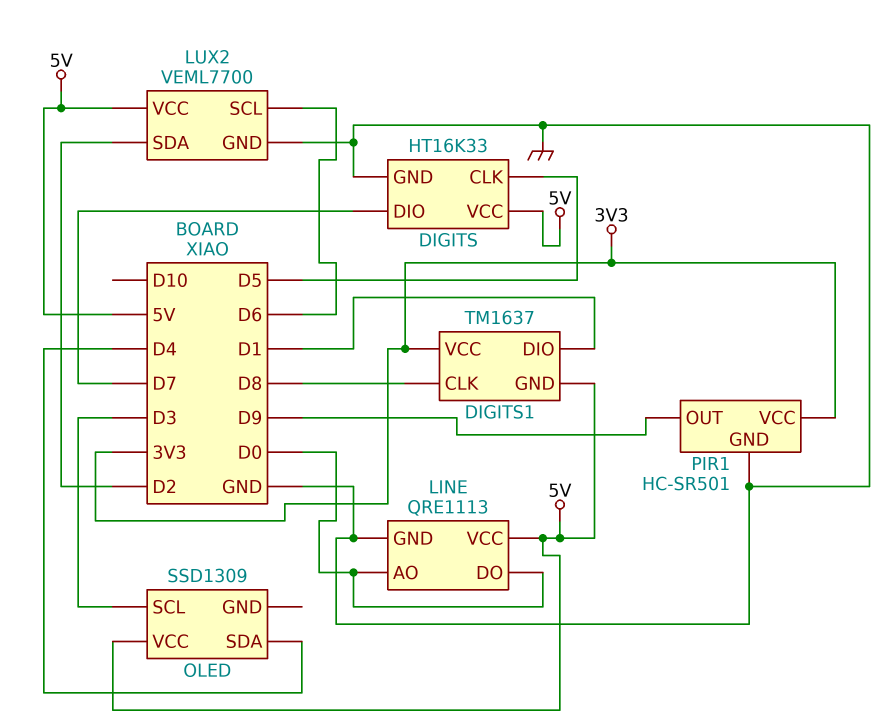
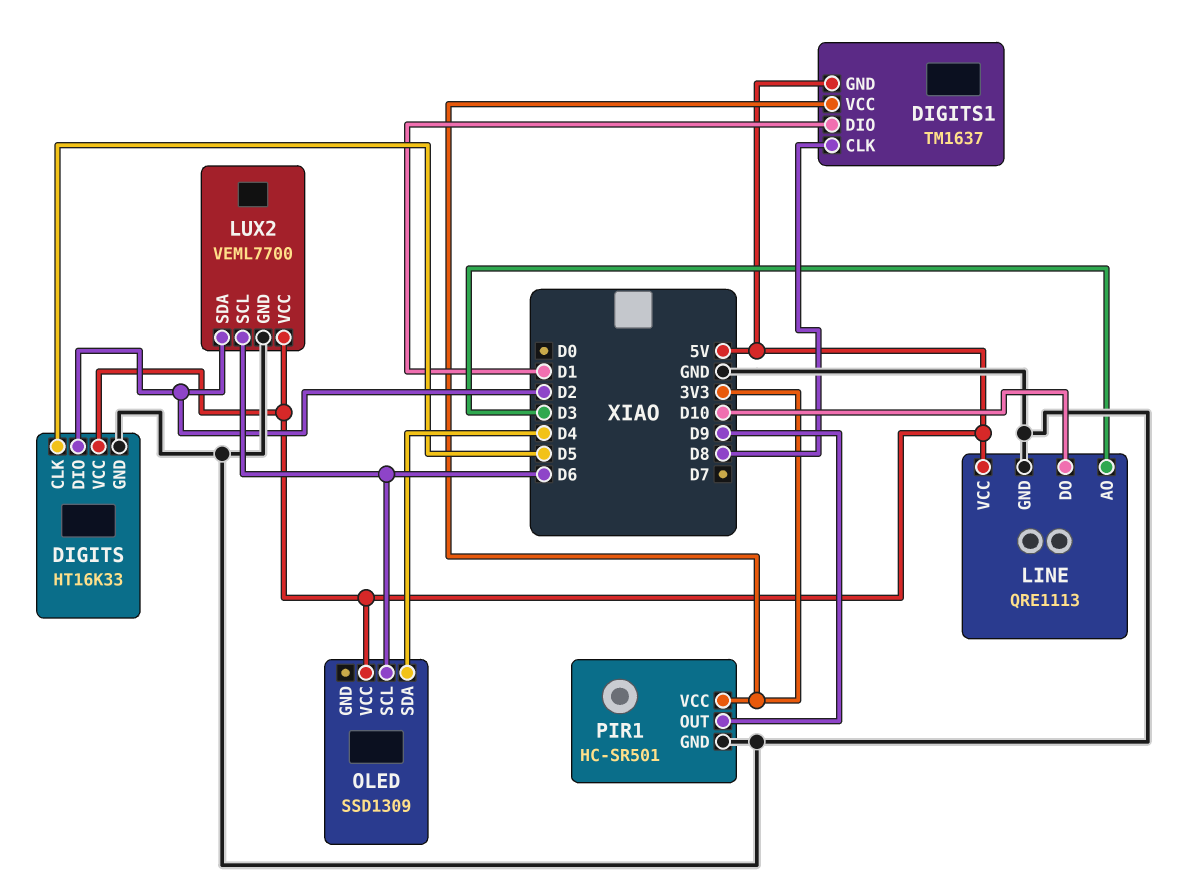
DIGITS pin DIO: D7 -> D2
LINE pin AO: D0 -> D3
LINE pin DO: D0 -> D10
OLED pin SCL: D3 -> D6

